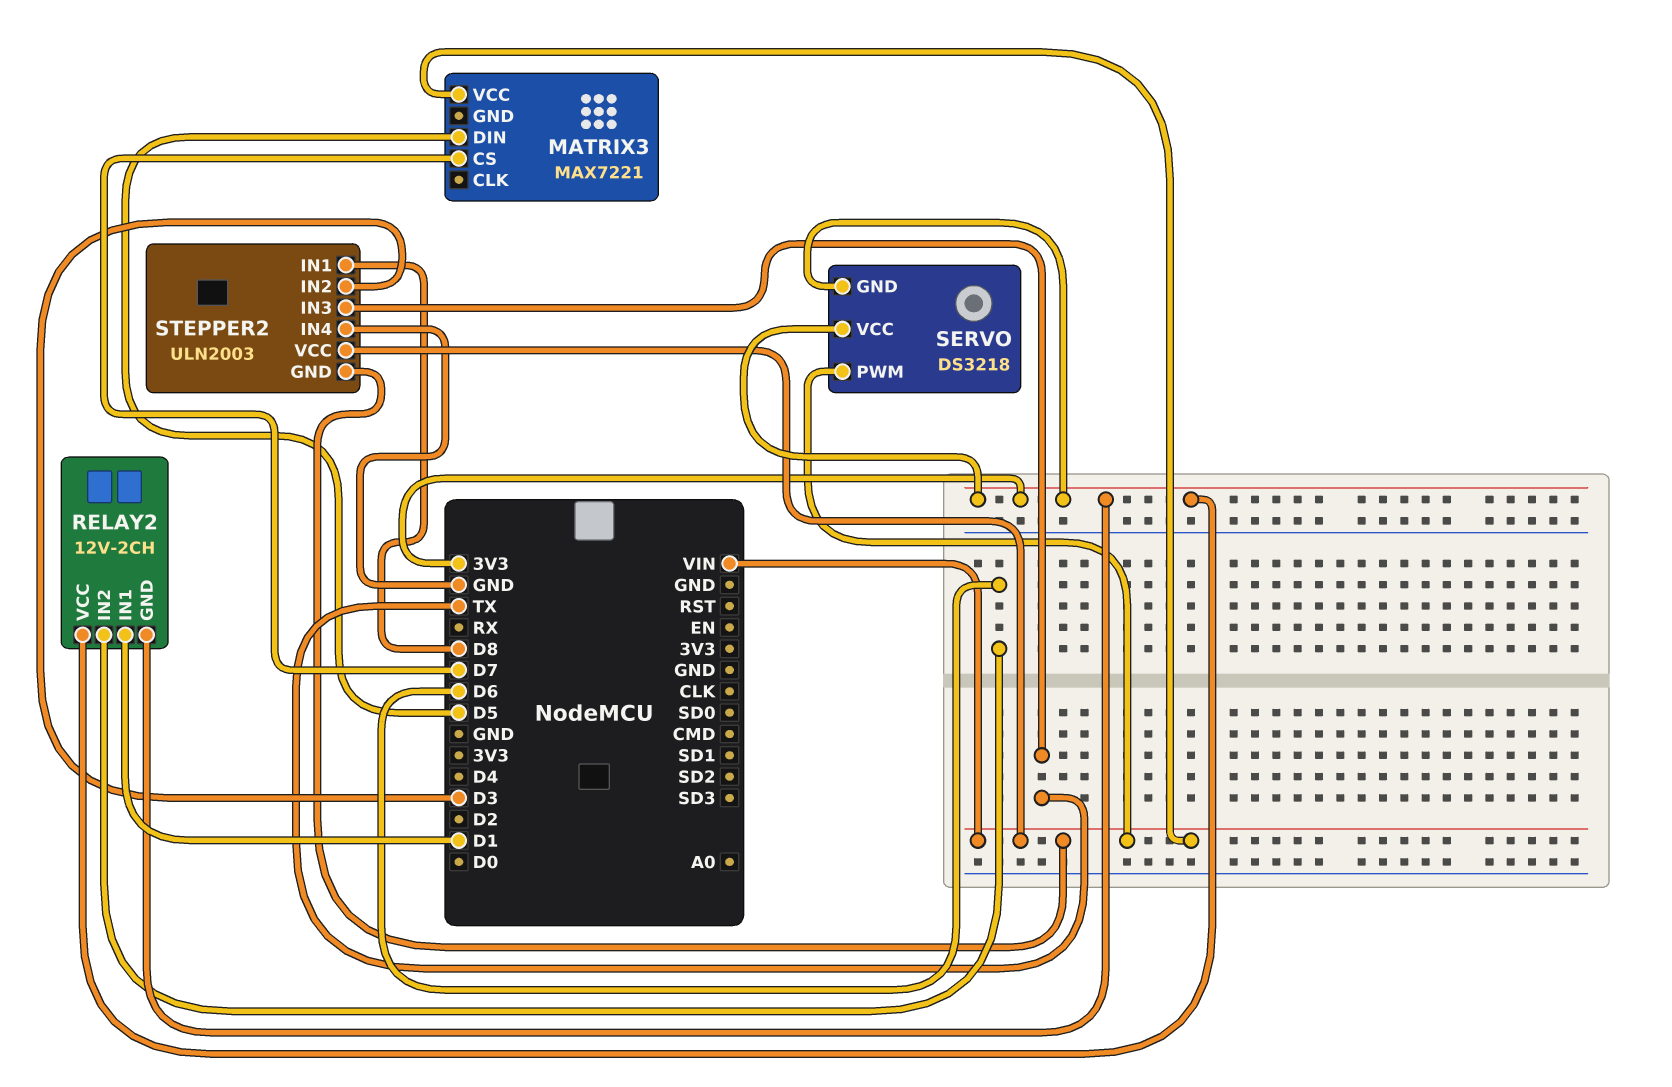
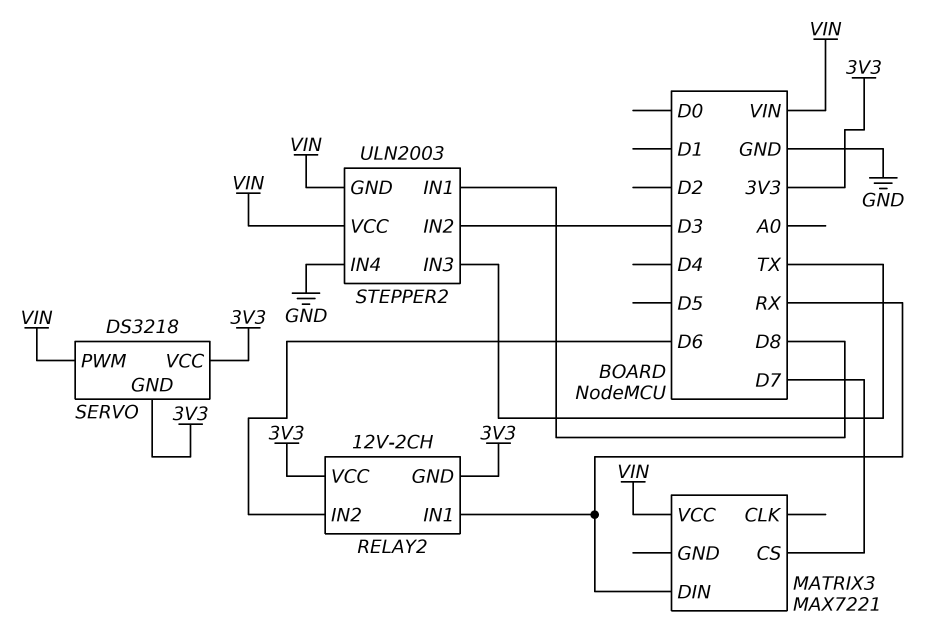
MATRIX3 pin DIN: D5 -> RX
RELAY2 pin IN1: D1 -> RX

